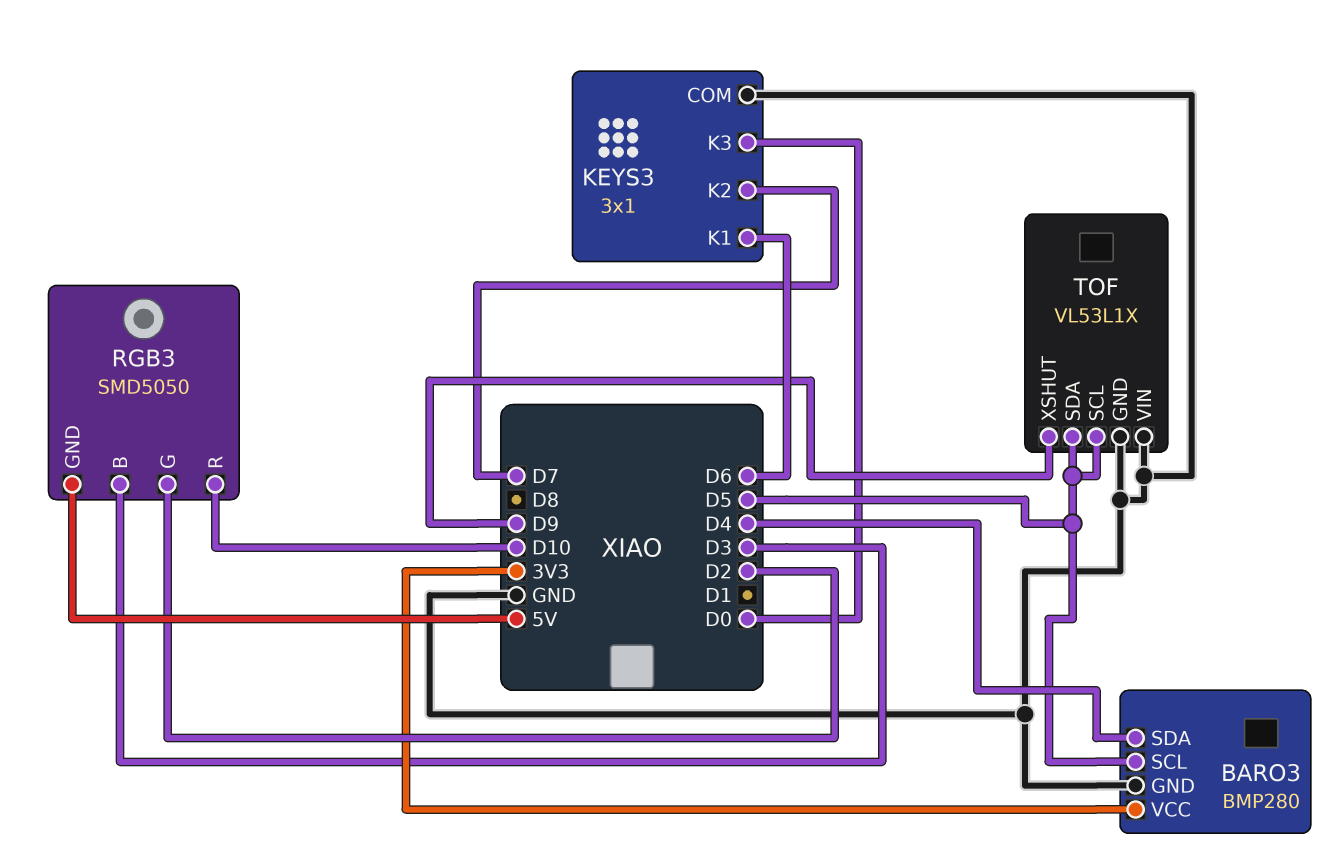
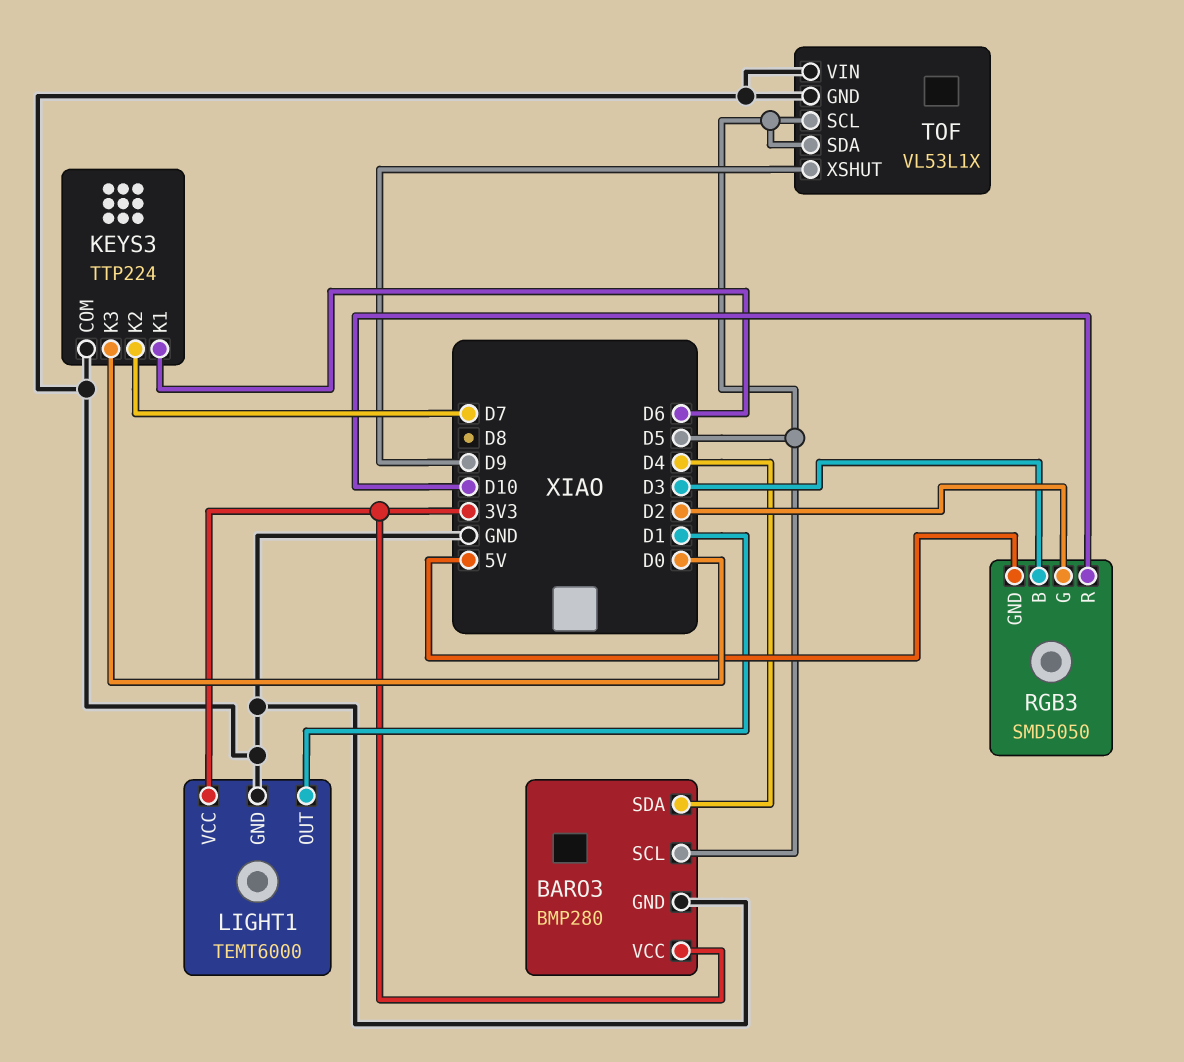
KEYS3: 3x1 -> TTP224
LIGHT1: none -> TEMT6000
LIGHT1 pin GND: none -> GND
LIGHT1 pin OUT: none -> D1
LIGHT1 pin VCC: none -> 3V3

